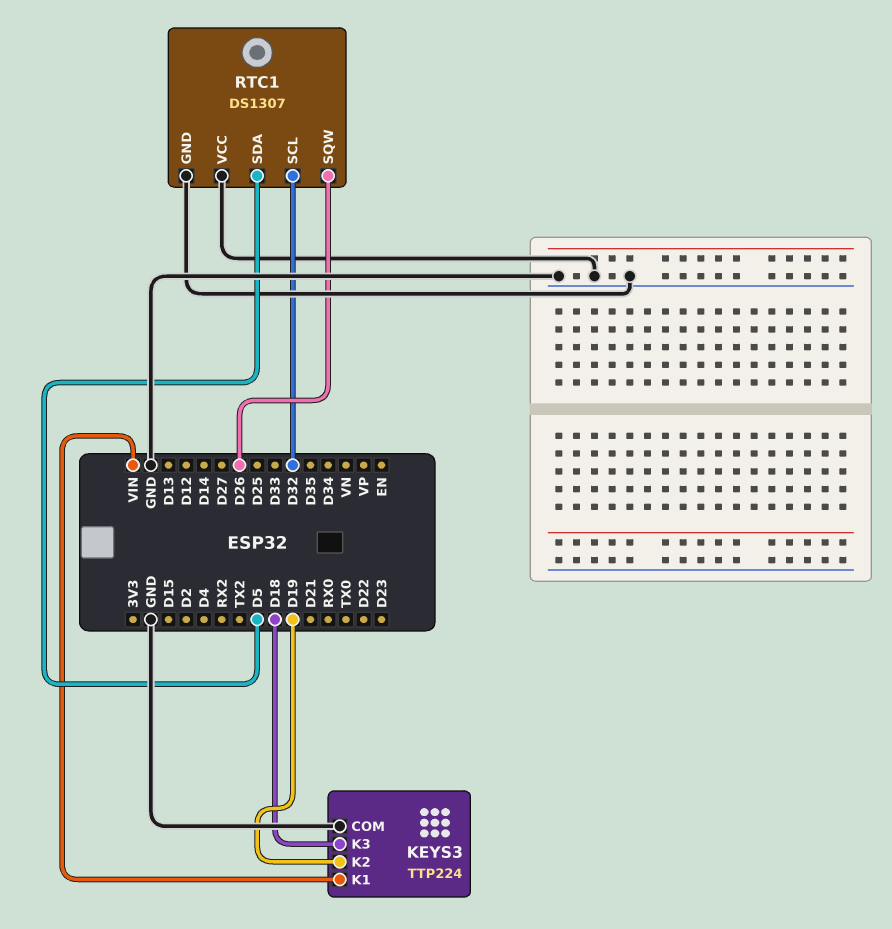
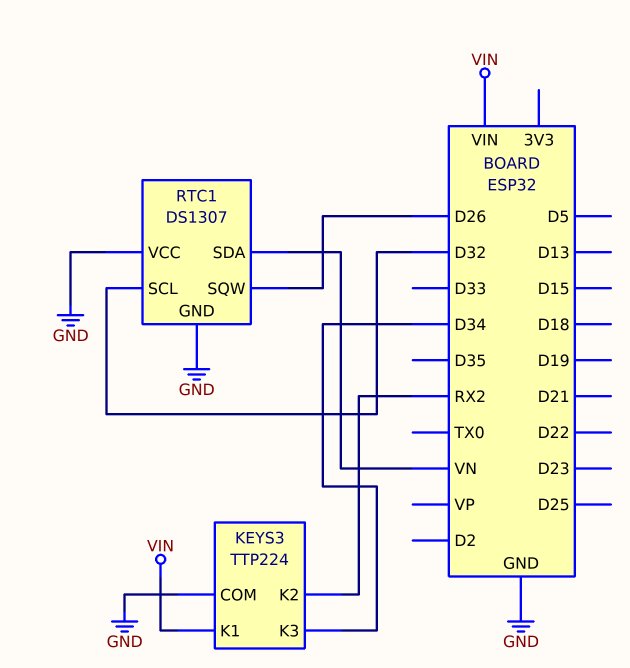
KEYS3 pin K2: D19 -> RX2
KEYS3 pin K3: D18 -> D34
RTC1 pin SDA: D5 -> VN

